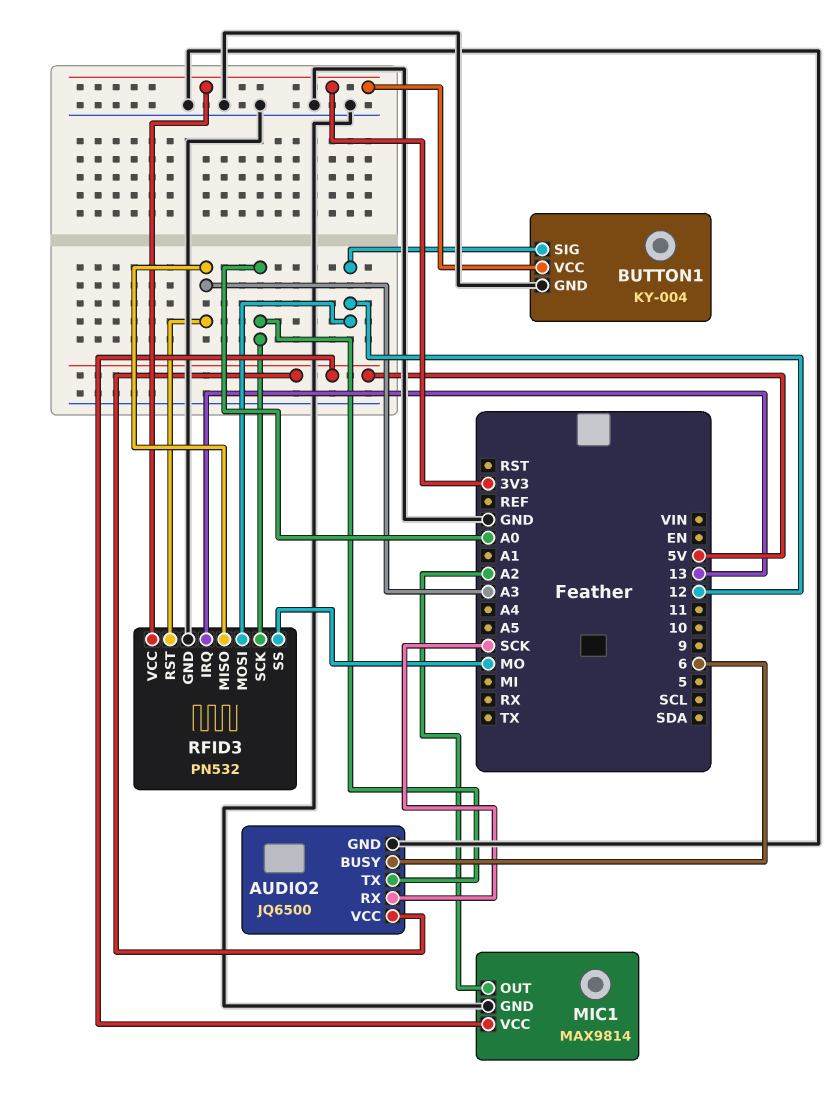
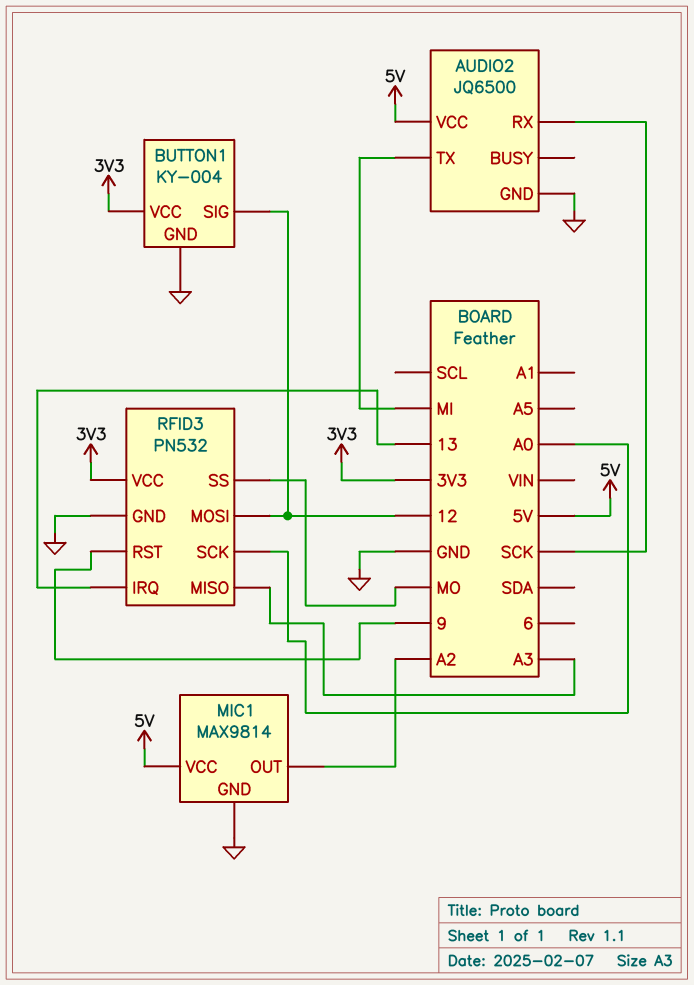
AUDIO2 pin BUSY: 6 -> none
AUDIO2 pin TX: A0 -> MI
RFID3 pin RST: A3 -> 9

